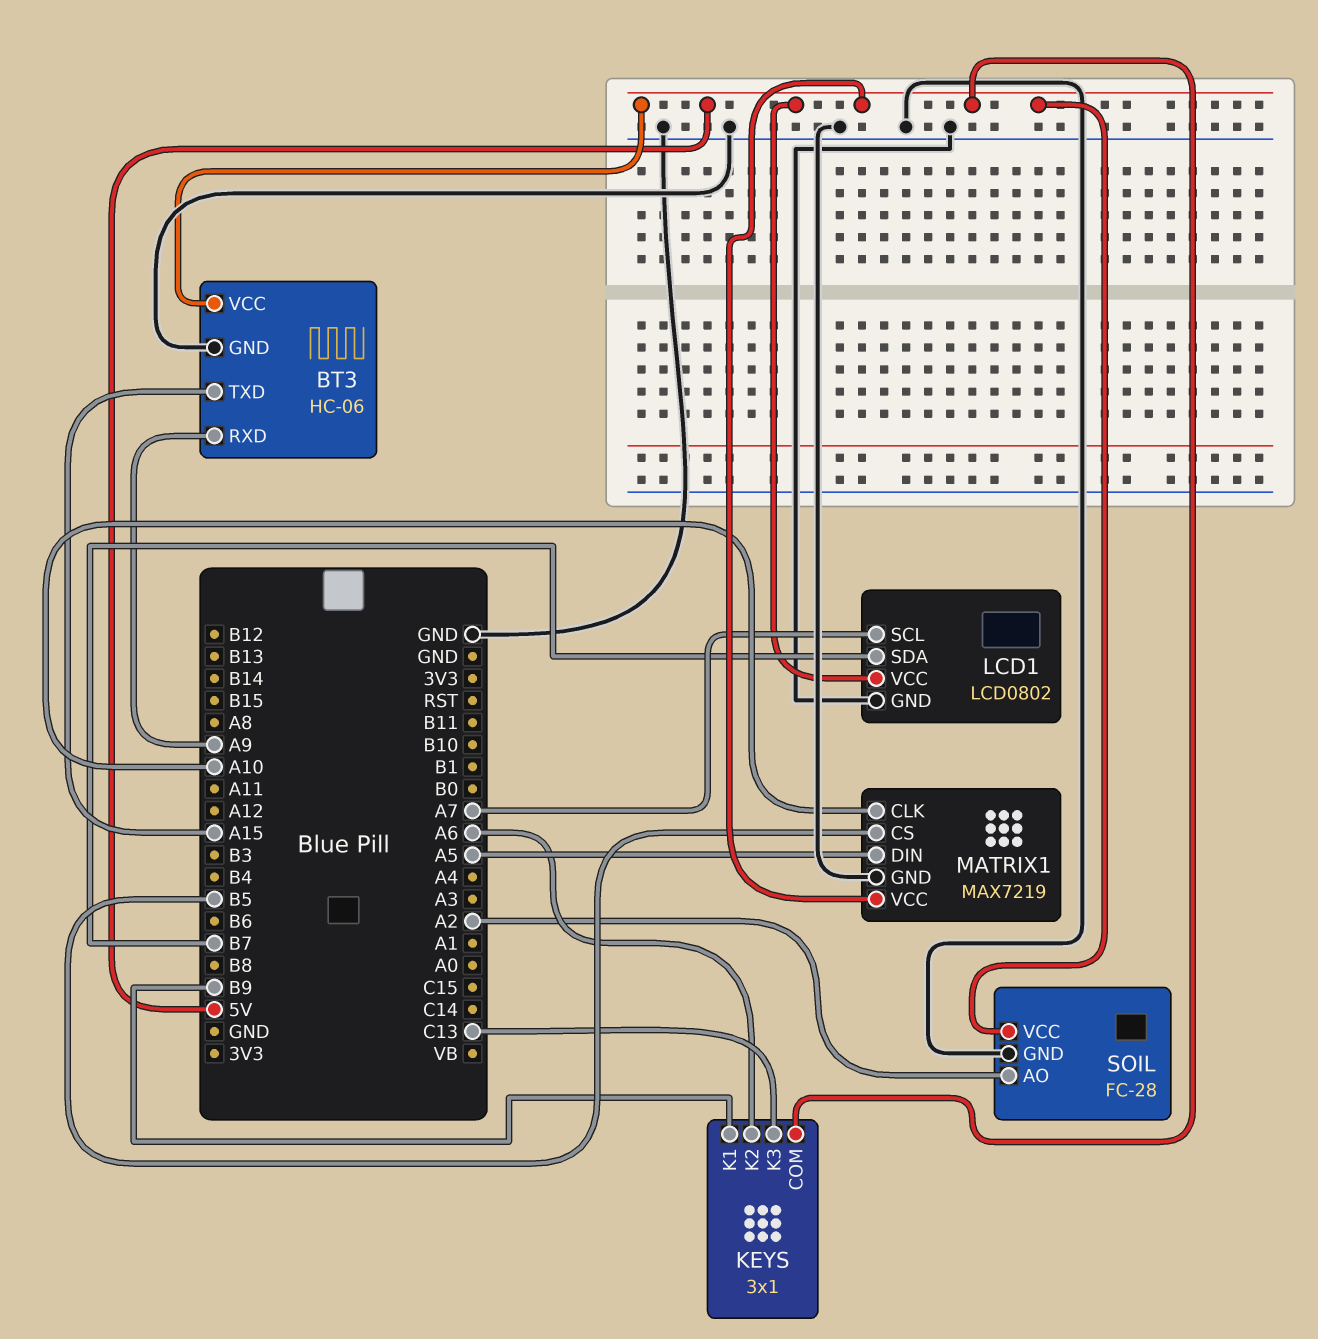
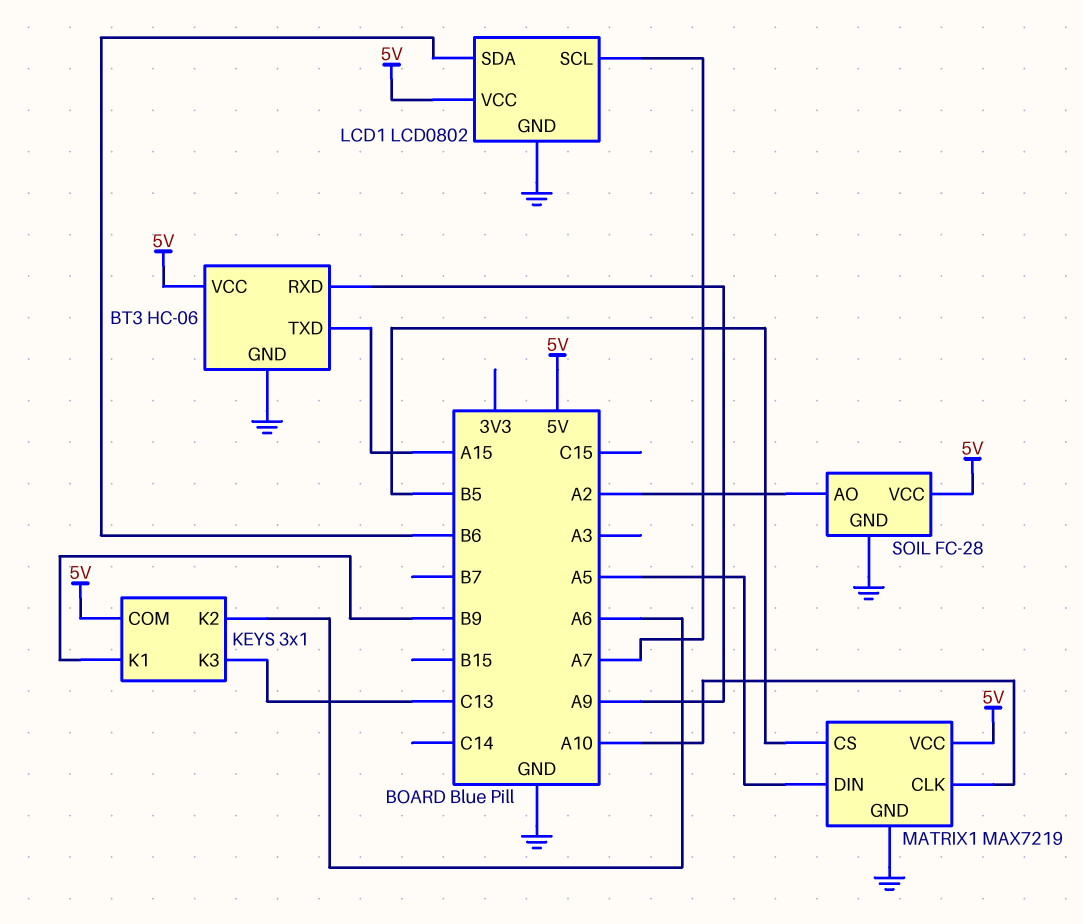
LCD1 pin SDA: B7 -> B6

